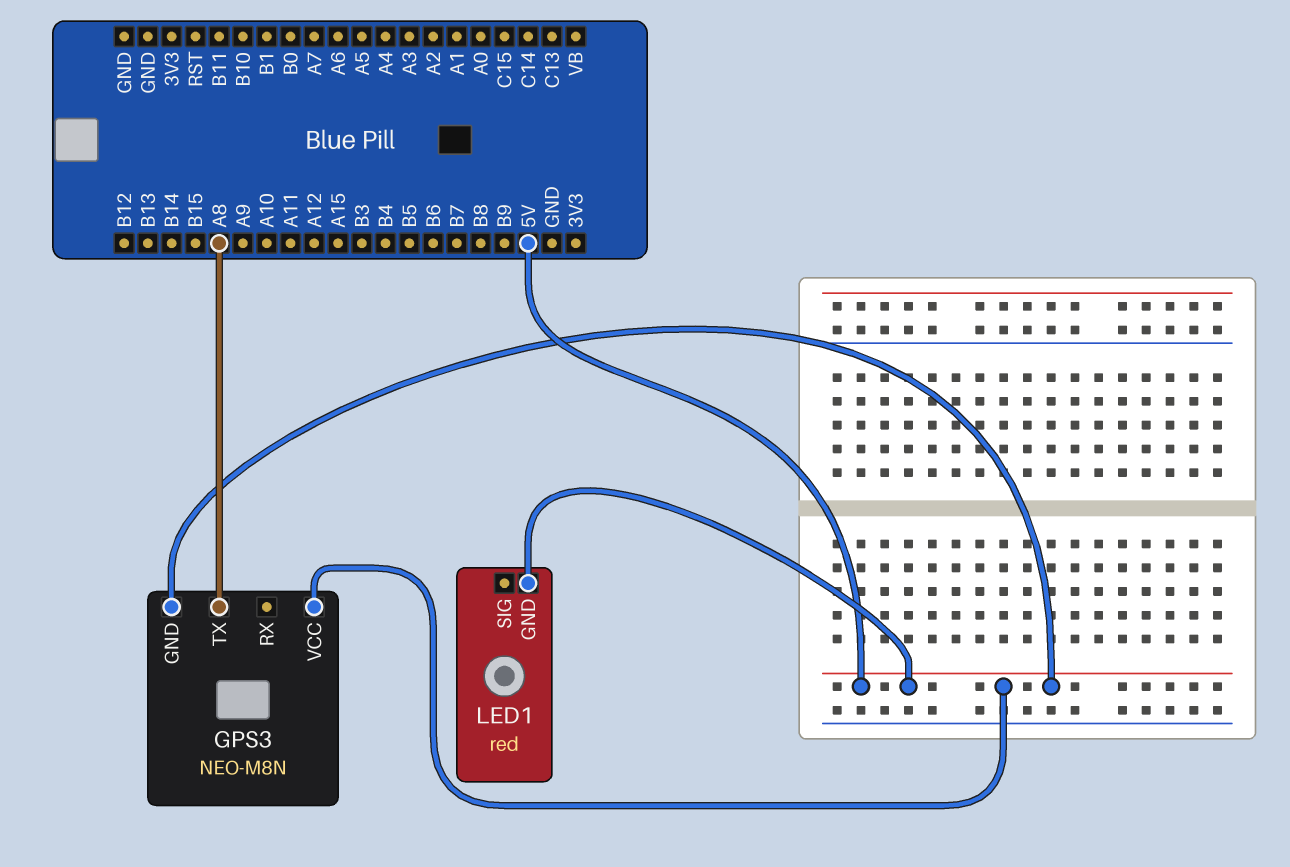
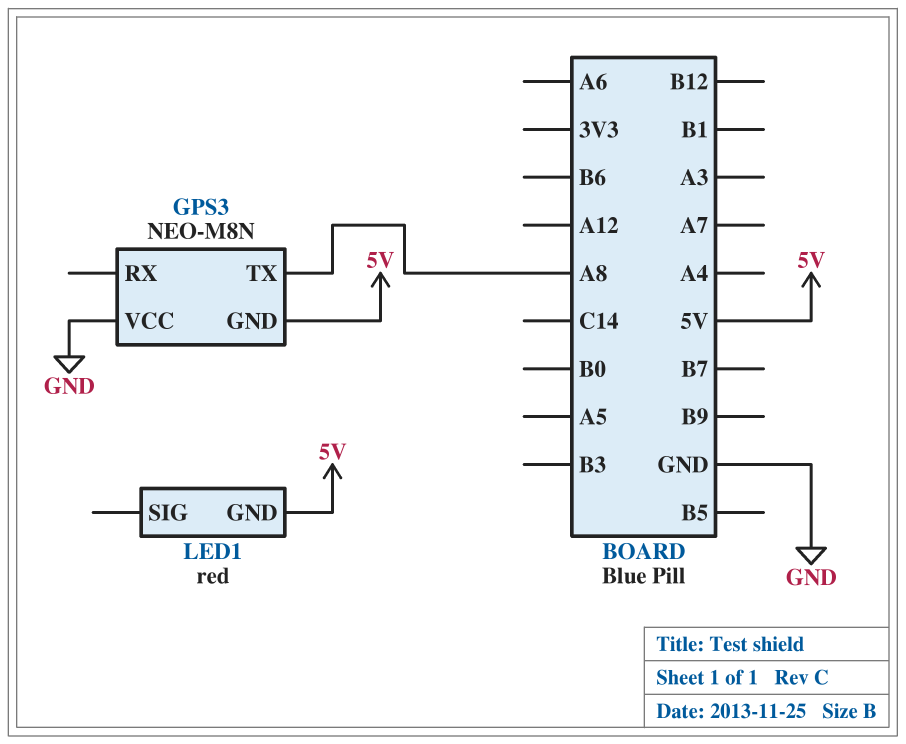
GPS3 pin VCC: 5V -> GND

